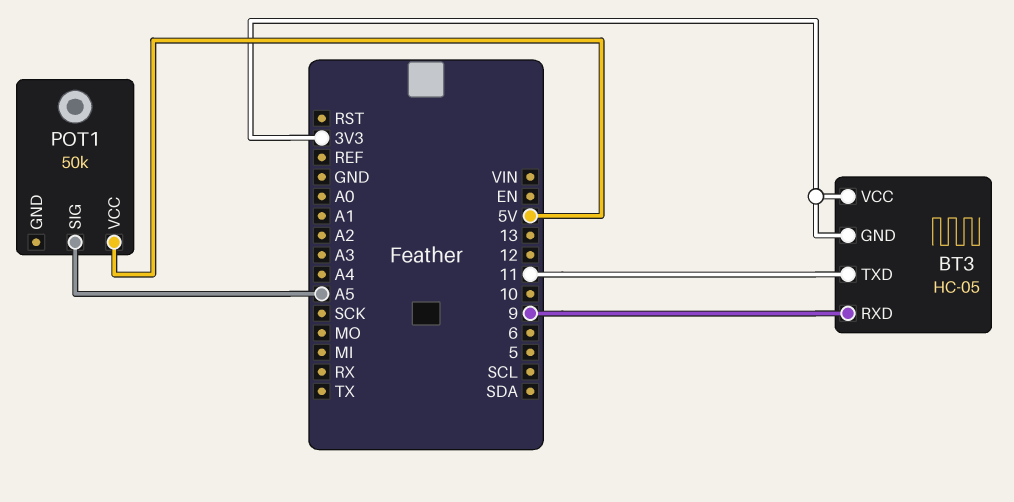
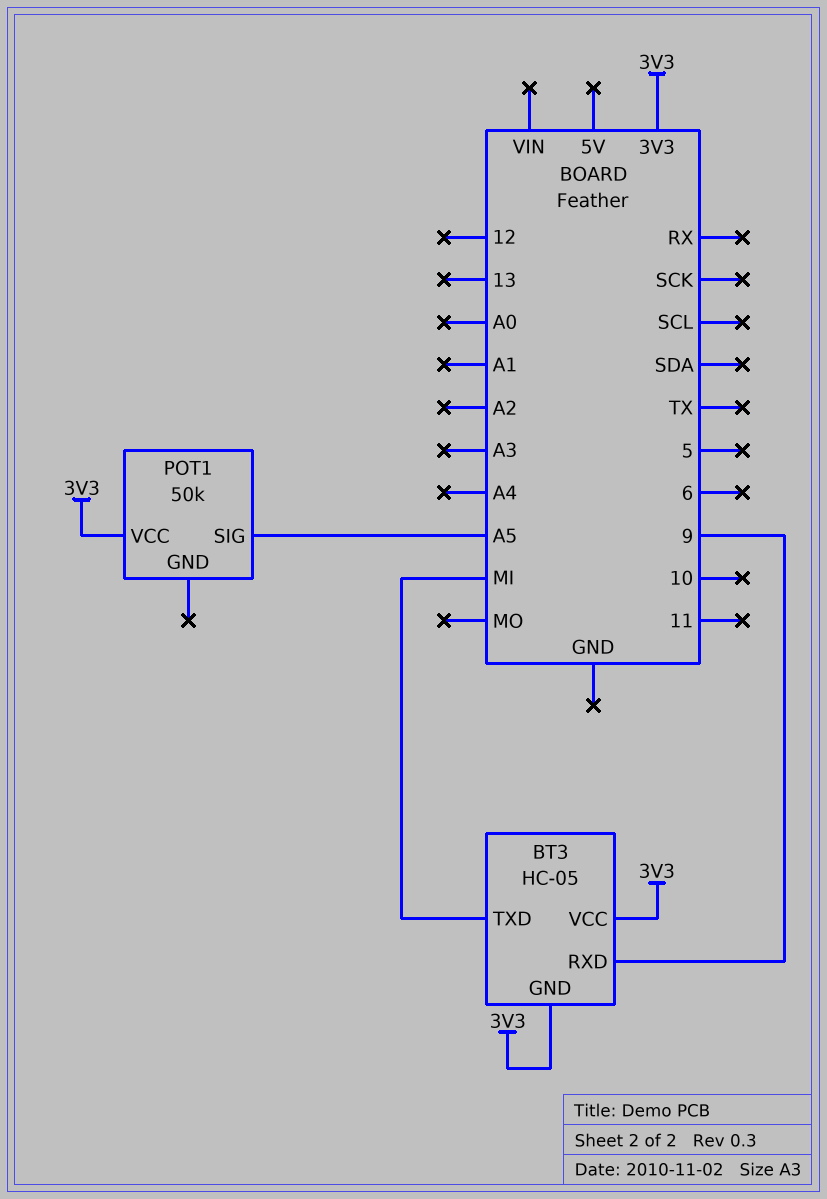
BT3 pin TXD: 11 -> MI
POT1 pin VCC: 5V -> 3V3

